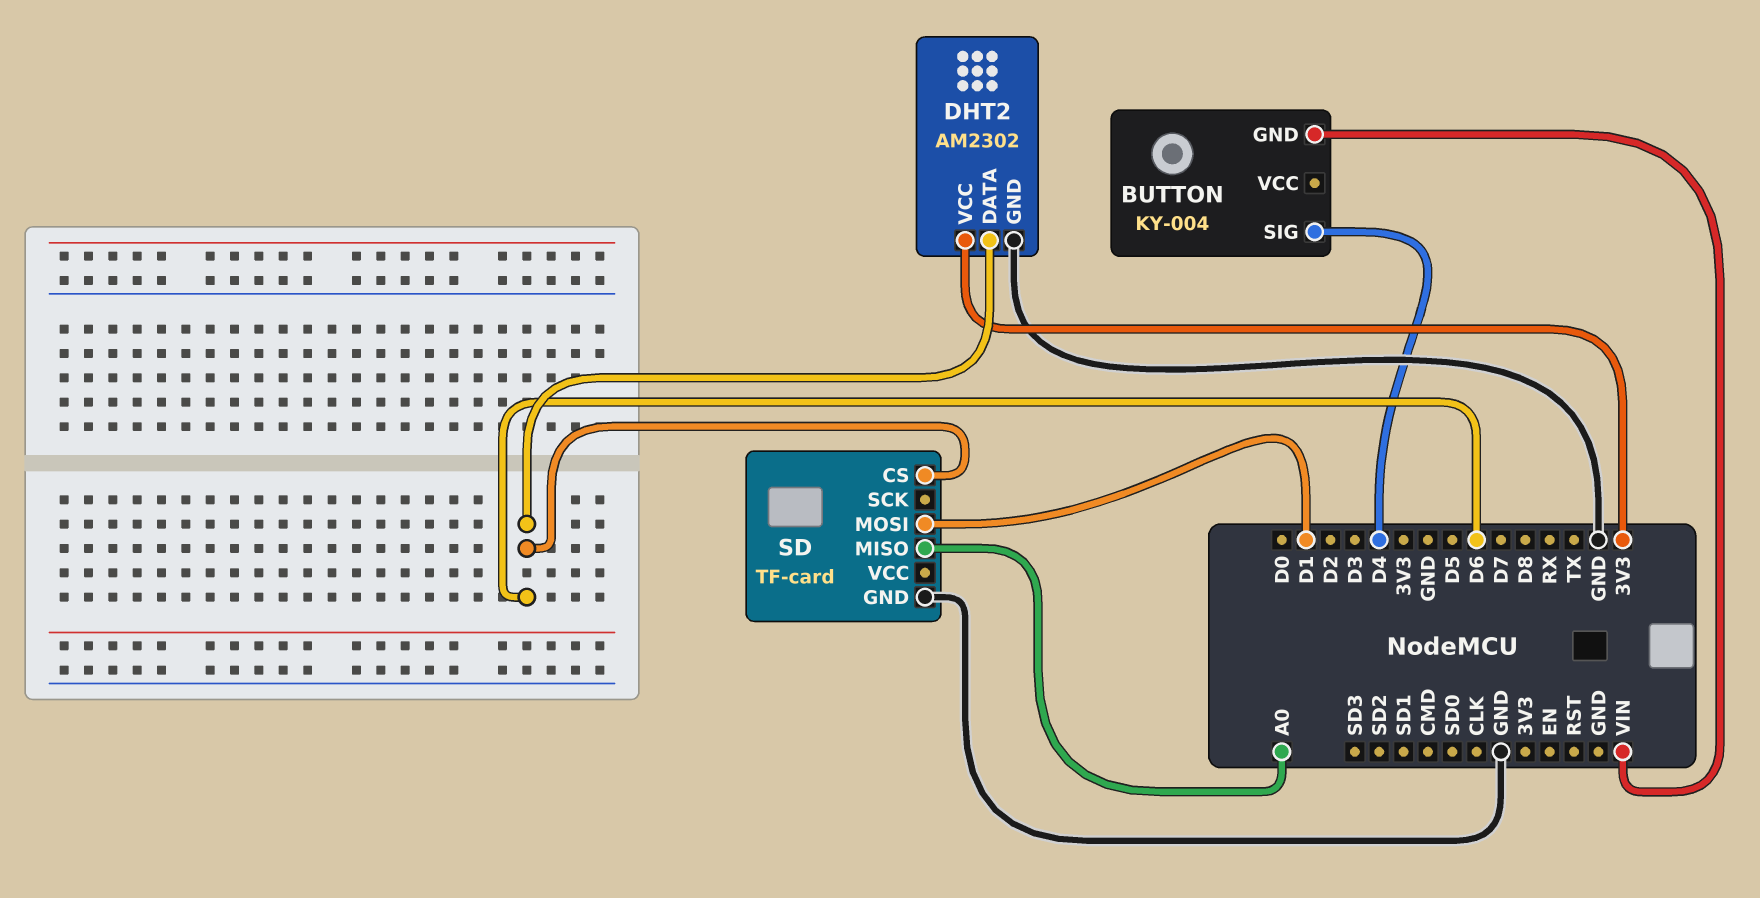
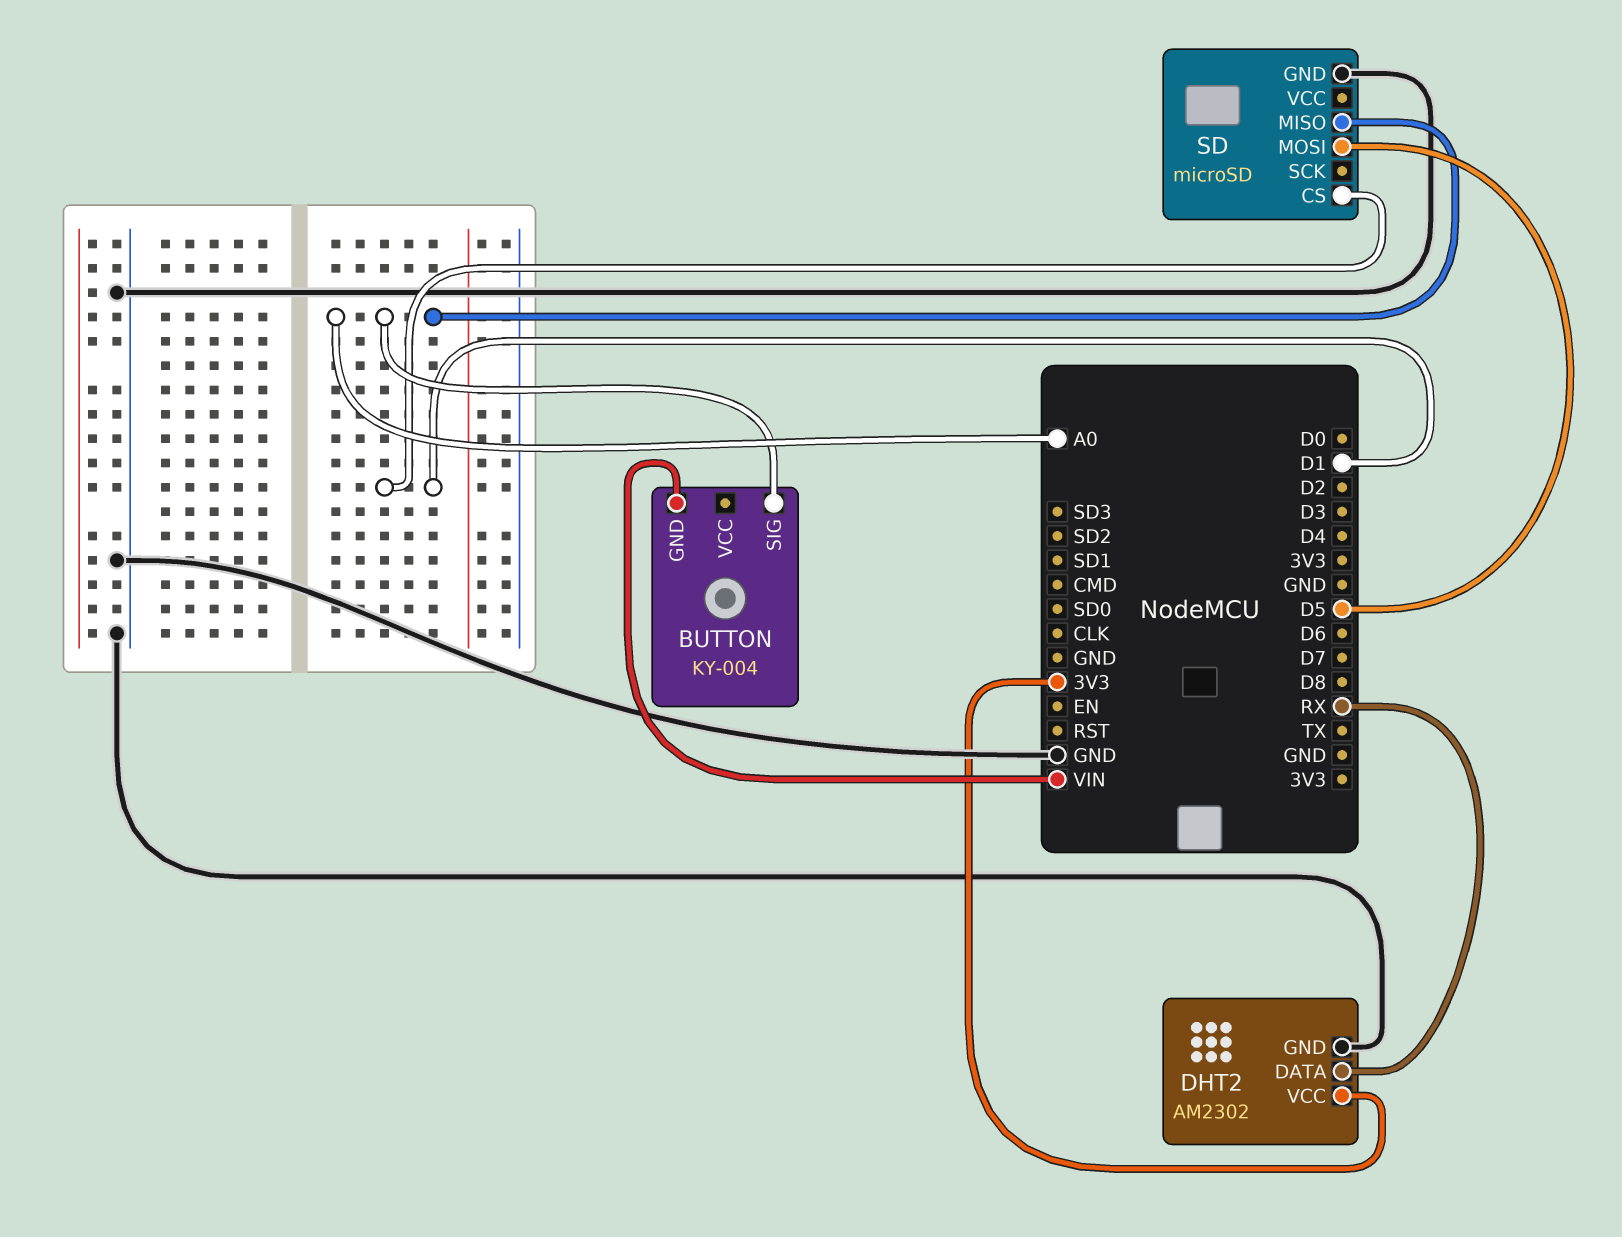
BUTTON pin SIG: D4 -> A0
DHT2 pin DATA: D6 -> RX
SD: TF-card -> microSD
SD pin CS: D6 -> D1
SD pin MOSI: D1 -> D5

